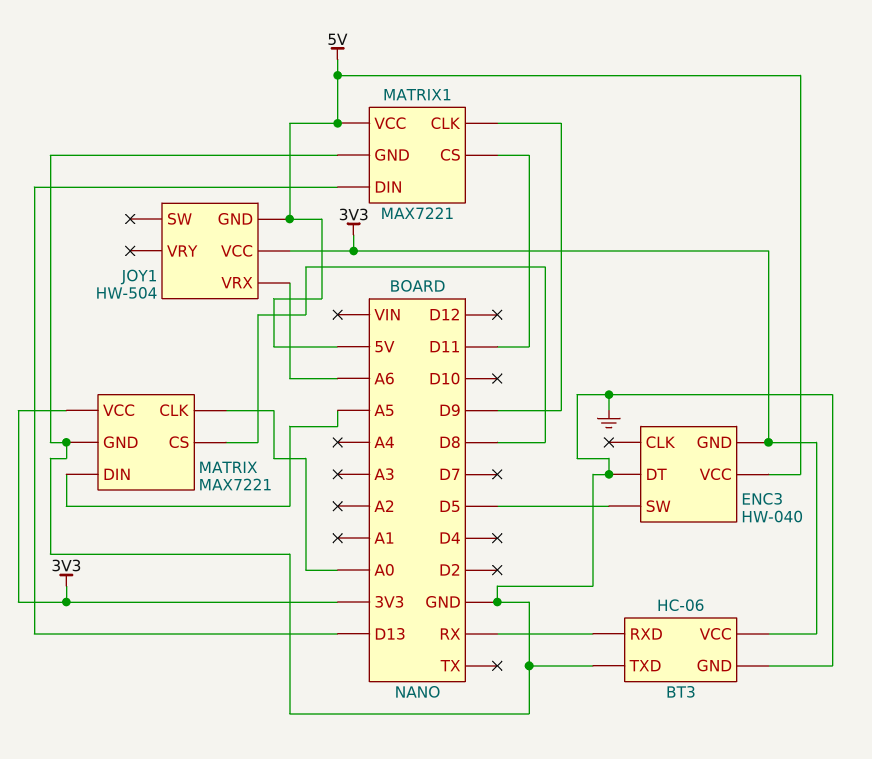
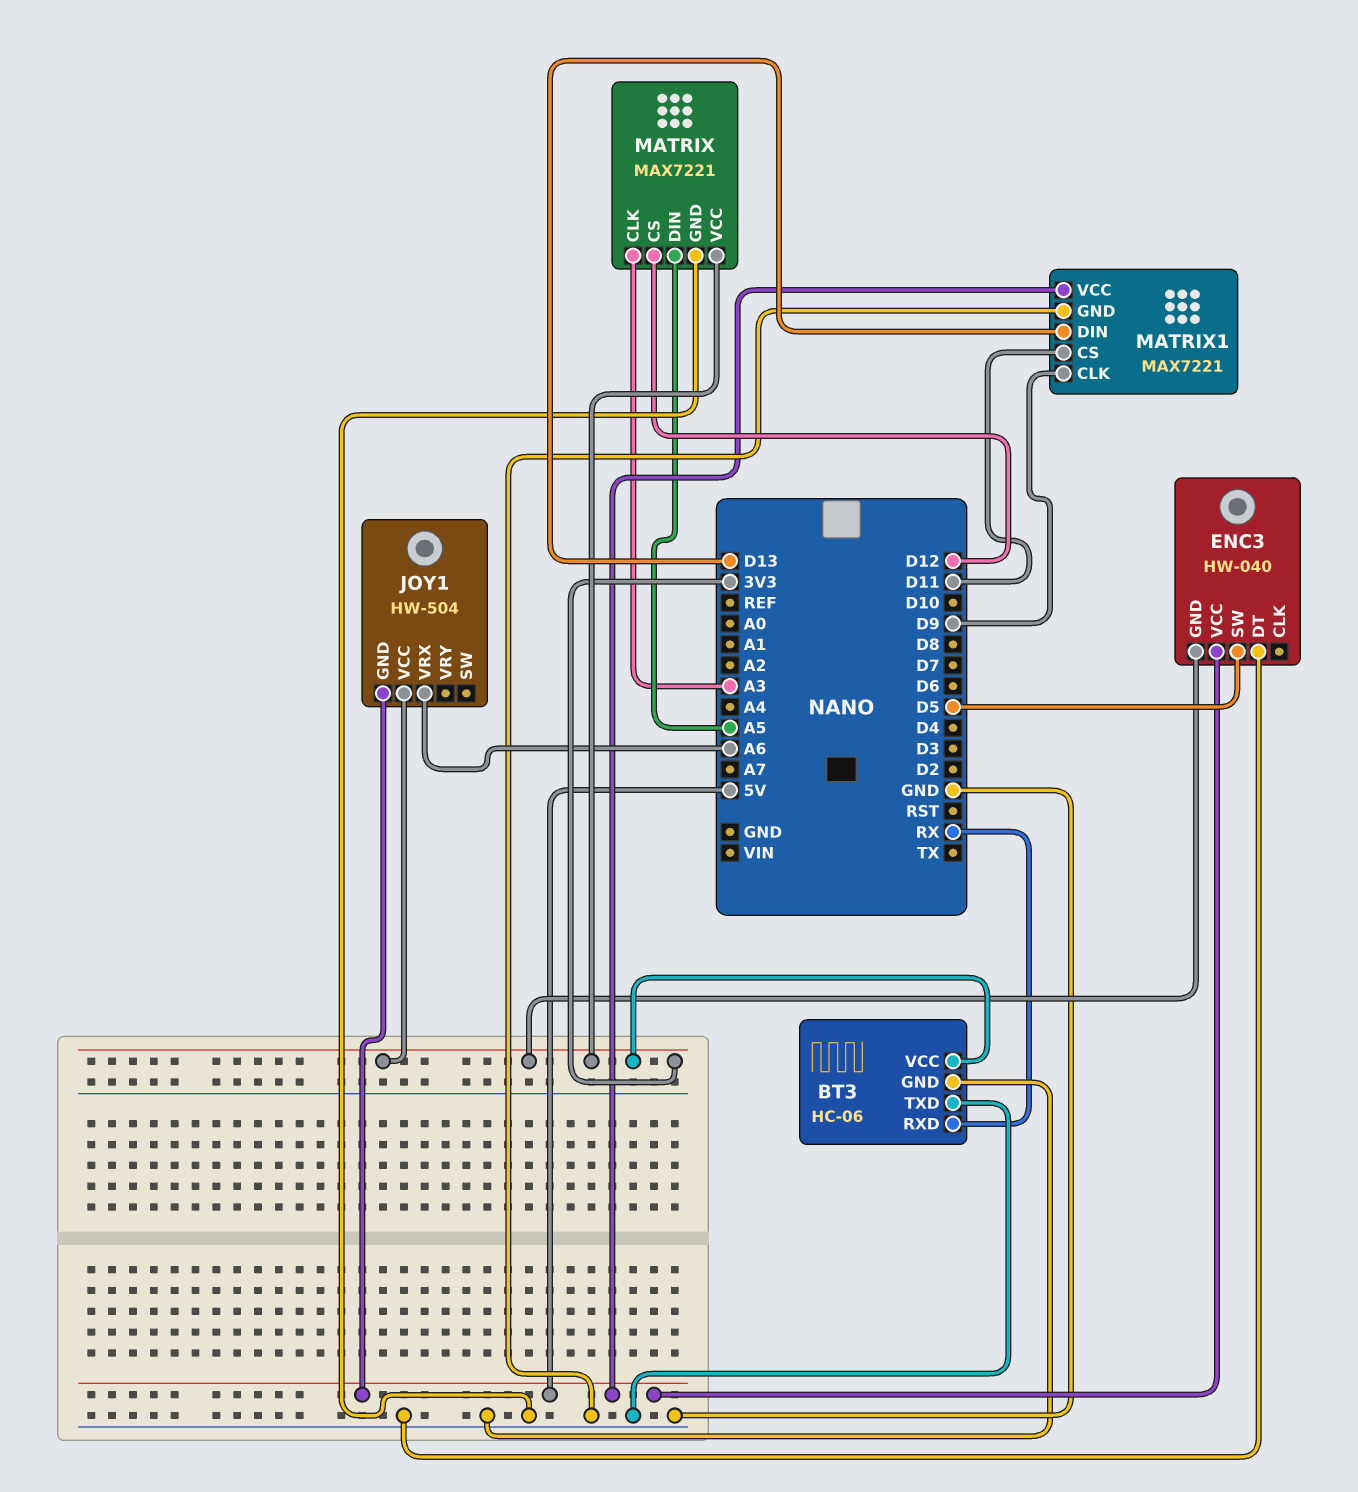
MATRIX pin CLK: A0 -> A3
MATRIX pin CS: D8 -> D12

